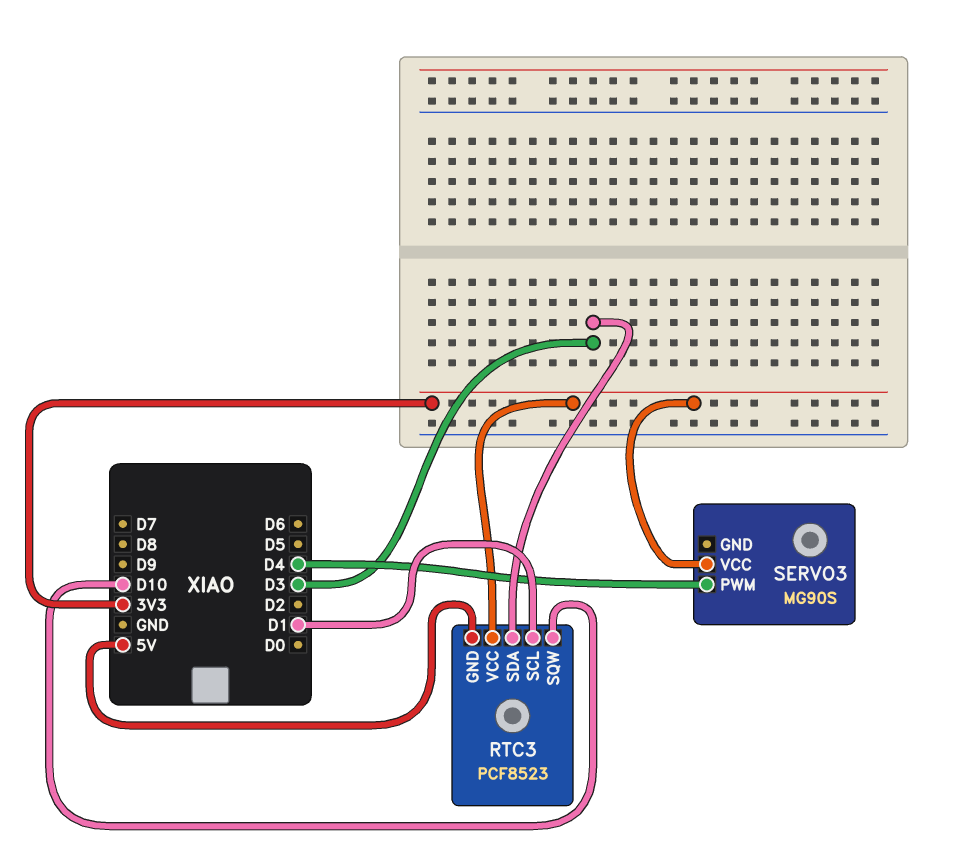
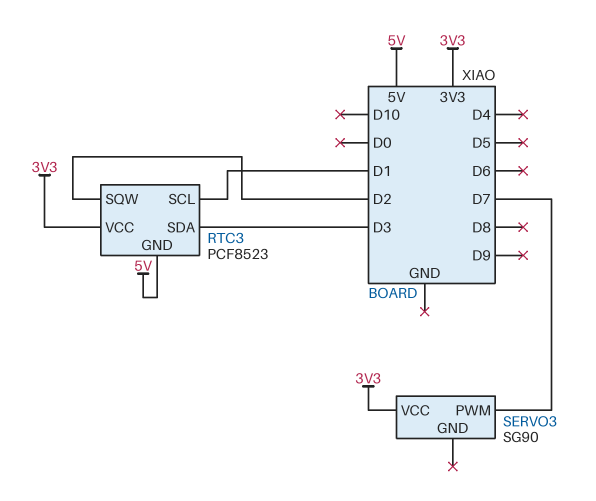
RTC3 pin SQW: D10 -> D2
SERVO3: MG90S -> SG90
SERVO3 pin PWM: D4 -> D7

